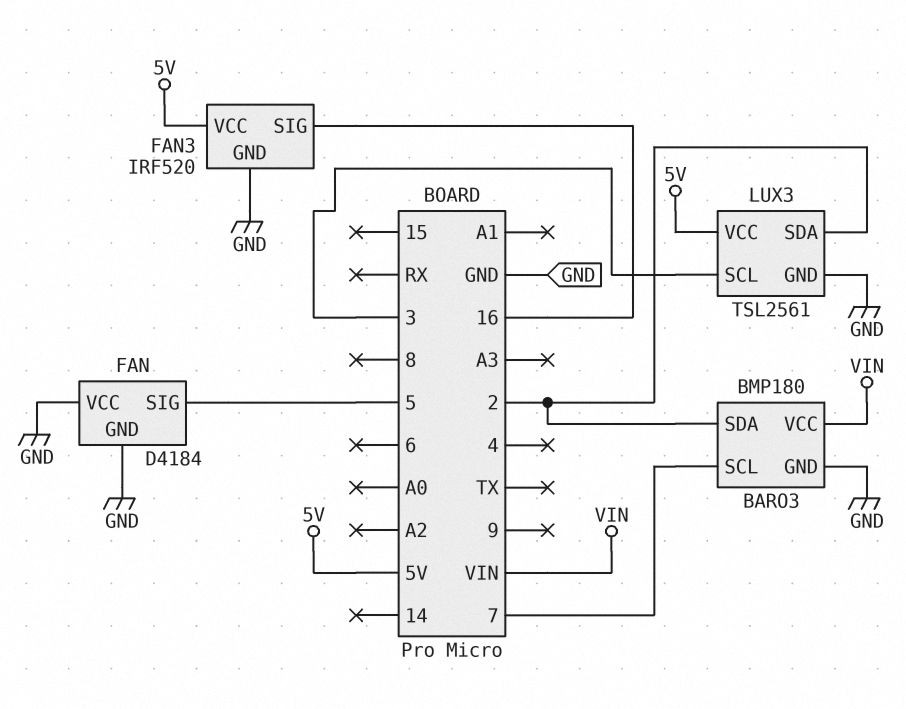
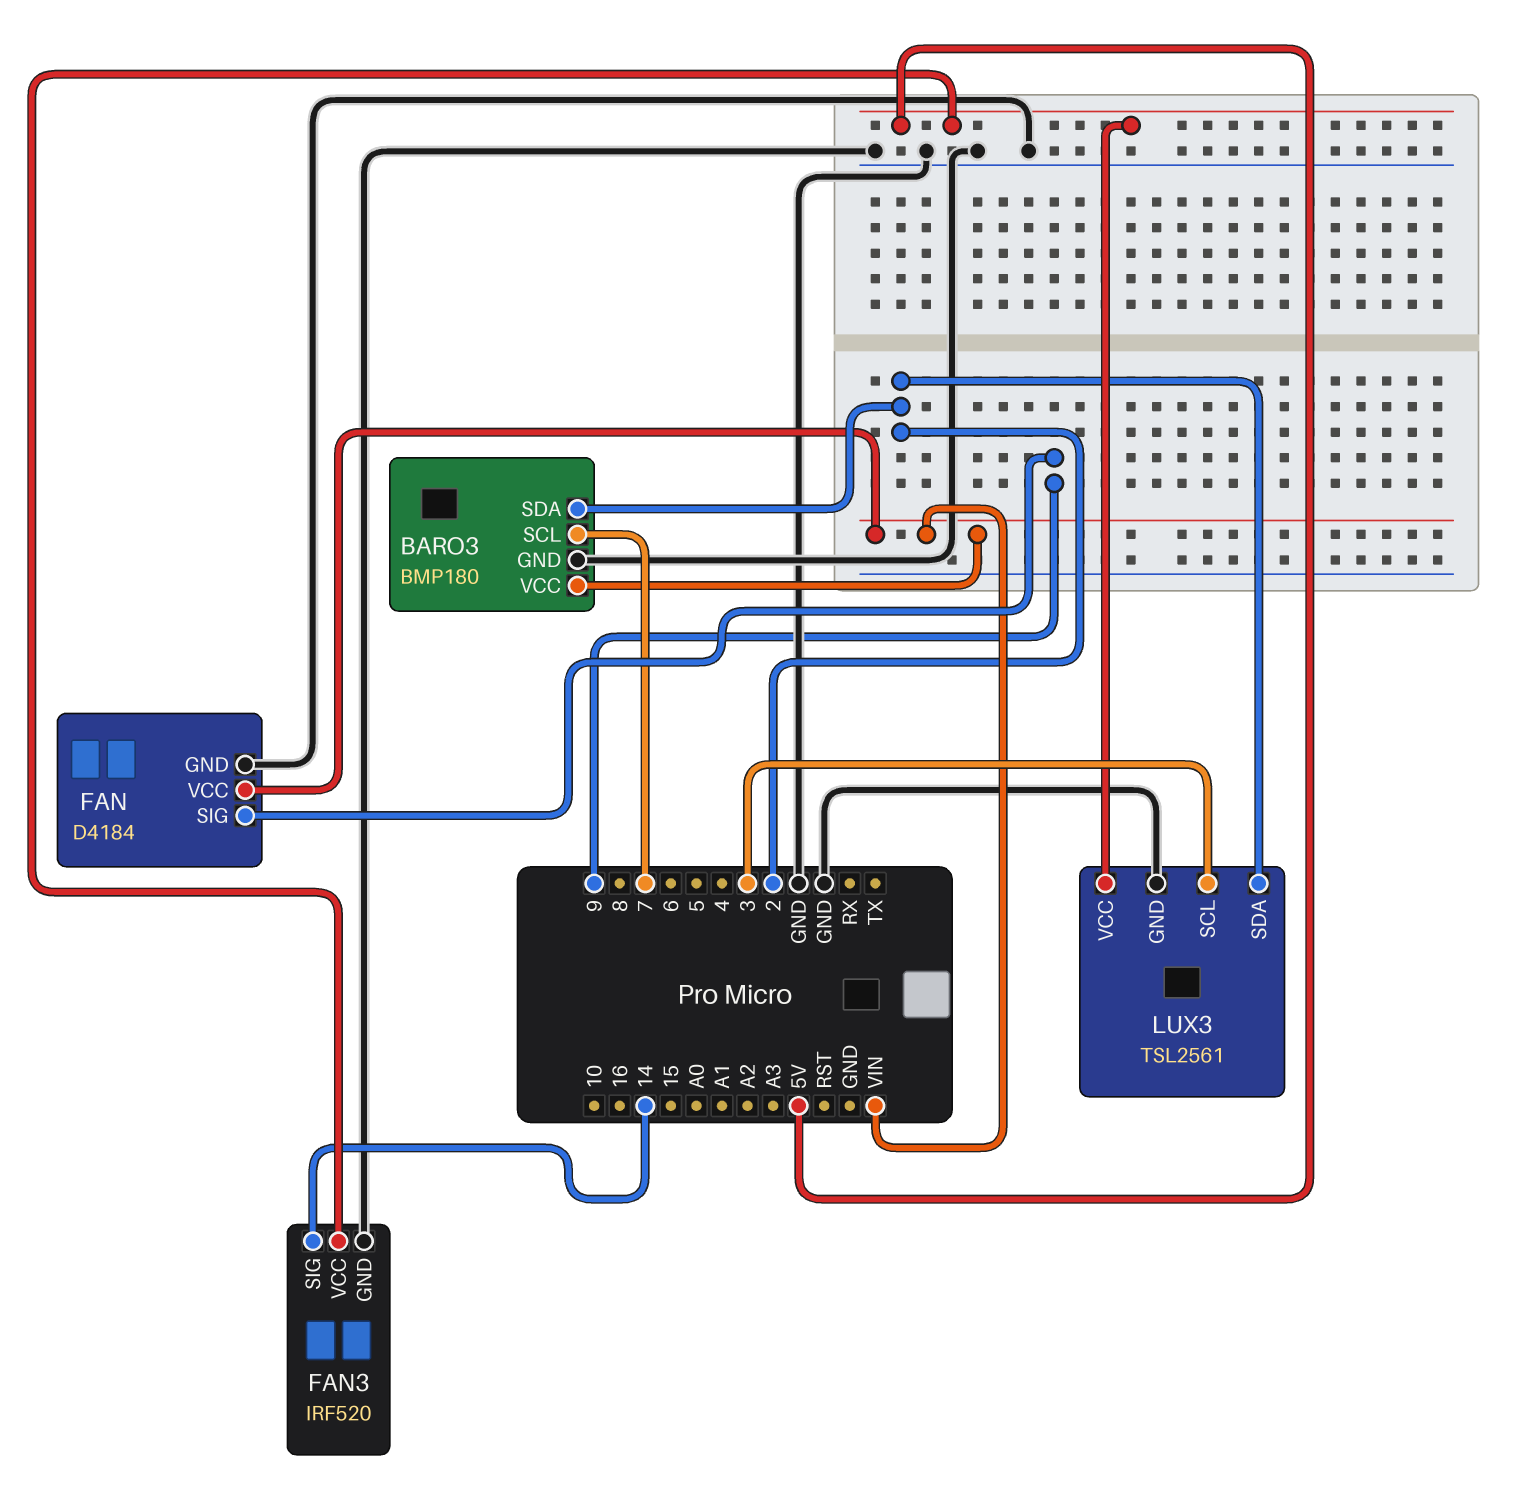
FAN pin SIG: 5 -> 9
FAN pin VCC: GND -> VIN
FAN3 pin SIG: 16 -> 14

